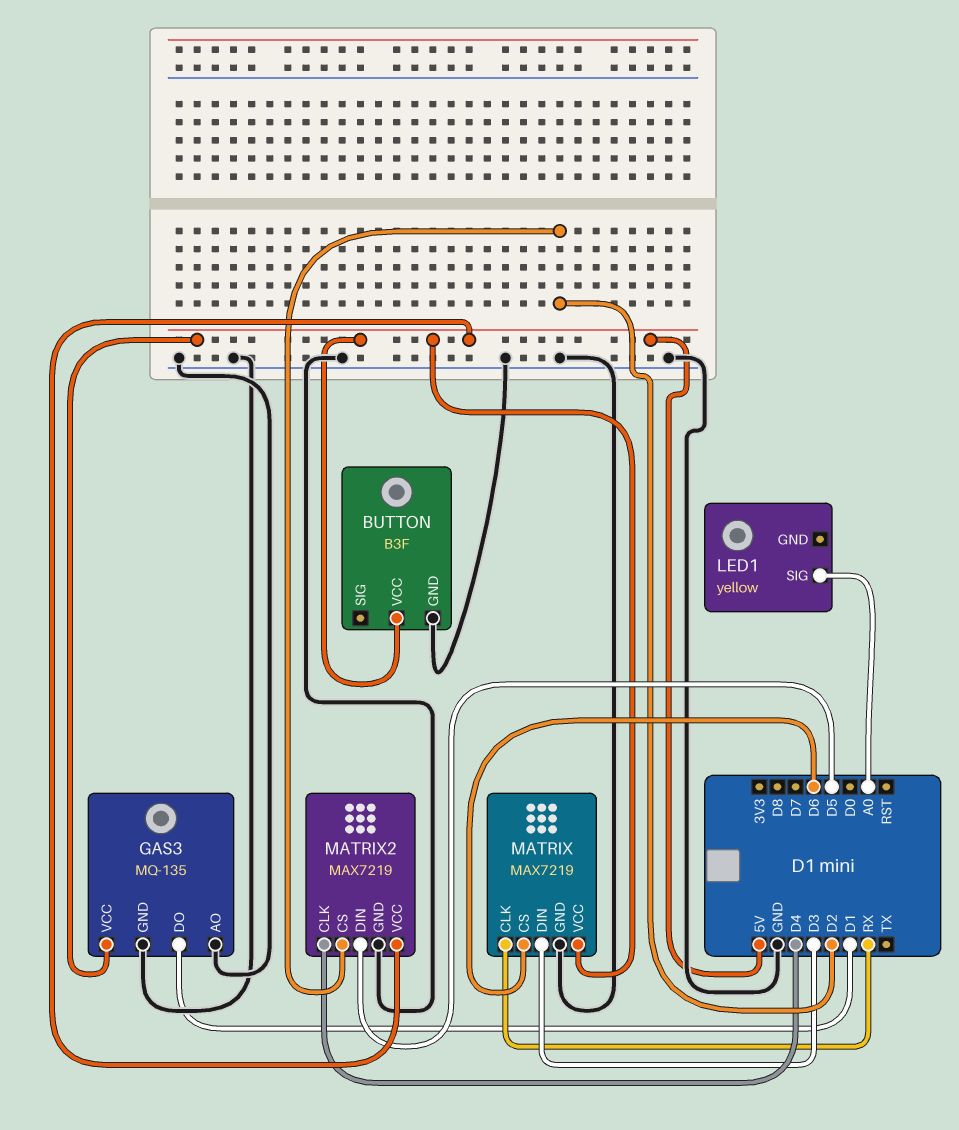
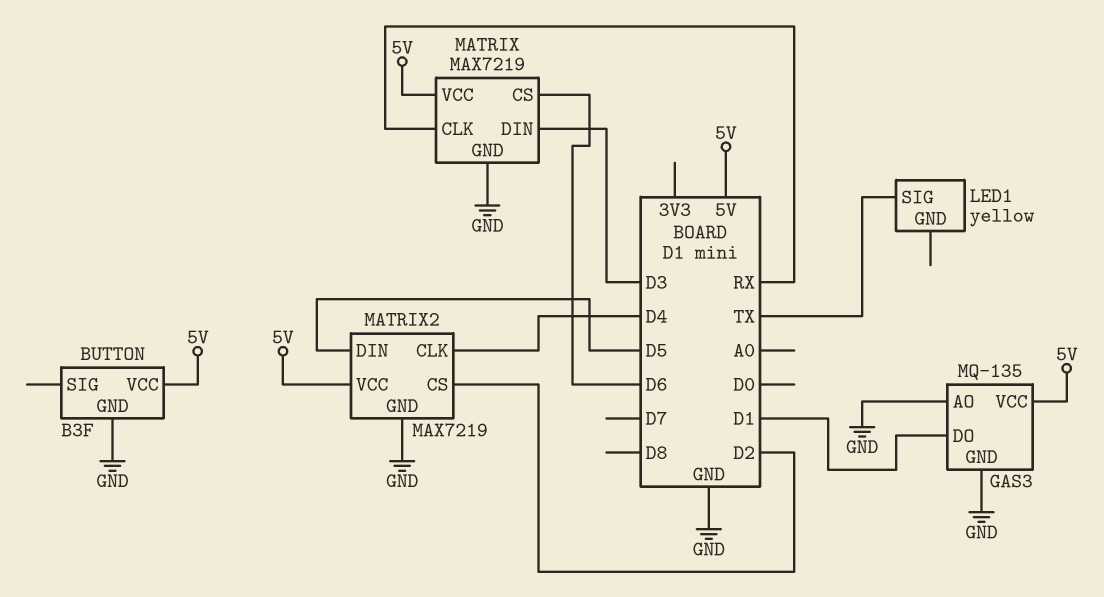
LED1 pin SIG: A0 -> TX

